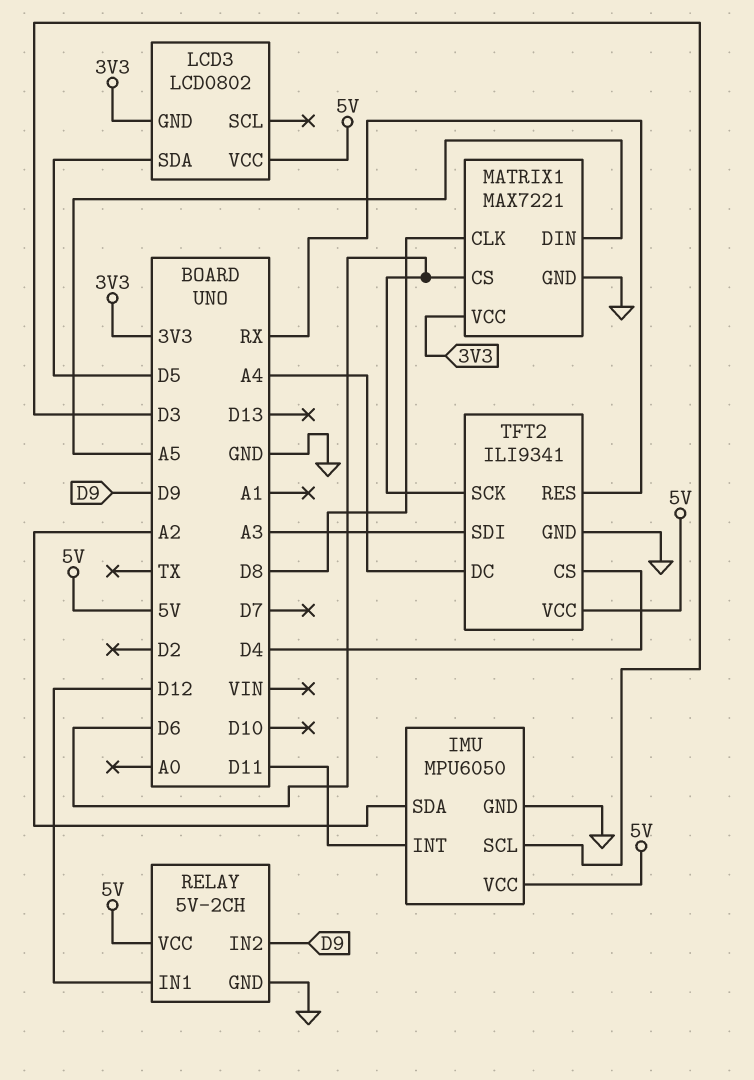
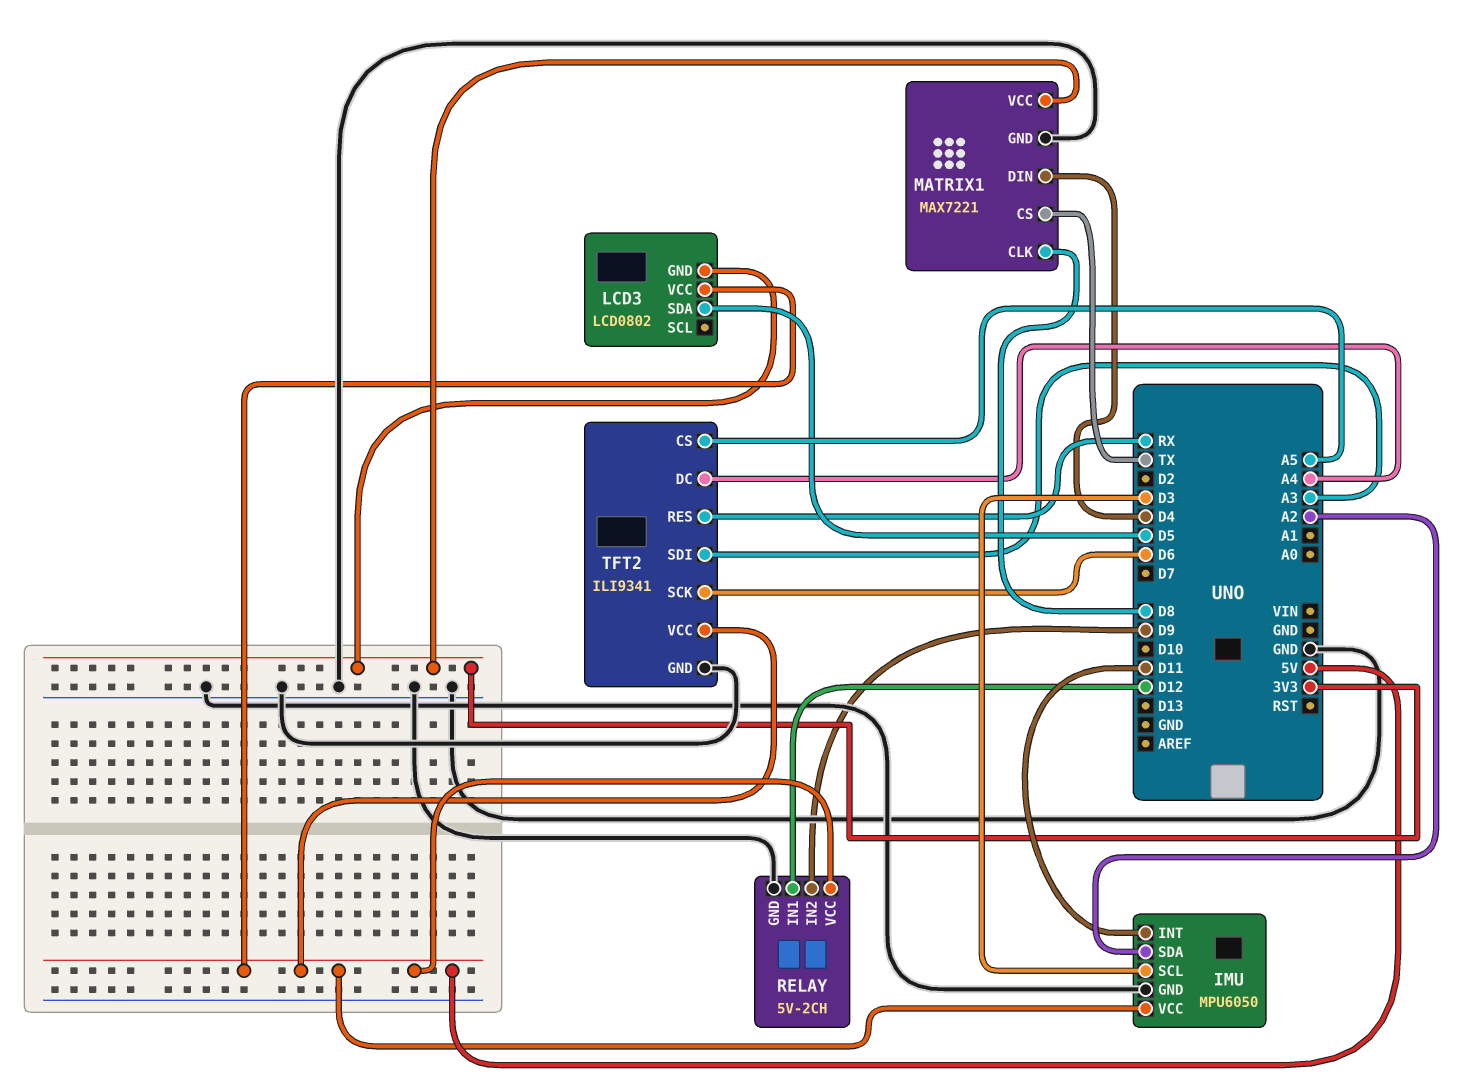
MATRIX1 pin CS: D6 -> TX
MATRIX1 pin DIN: A5 -> D4
TFT2 pin CS: D4 -> A5

